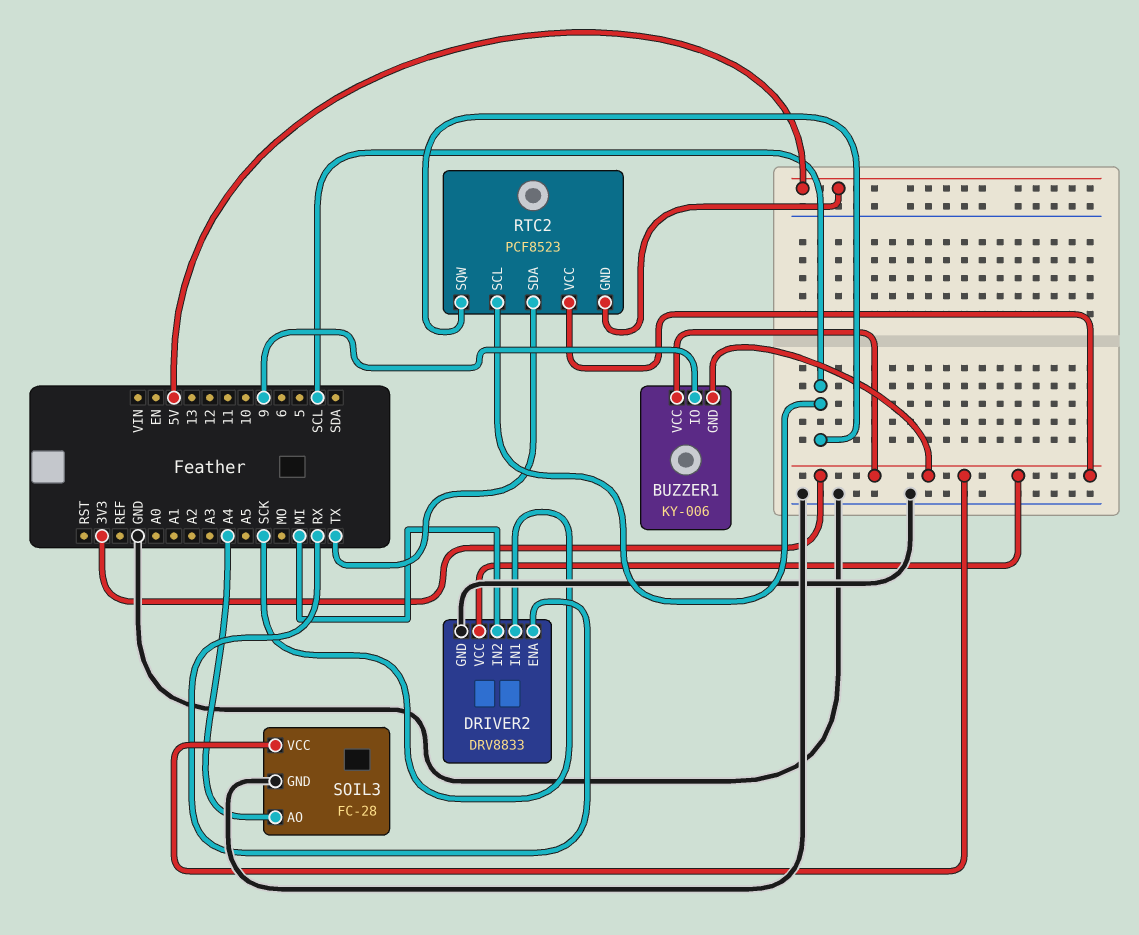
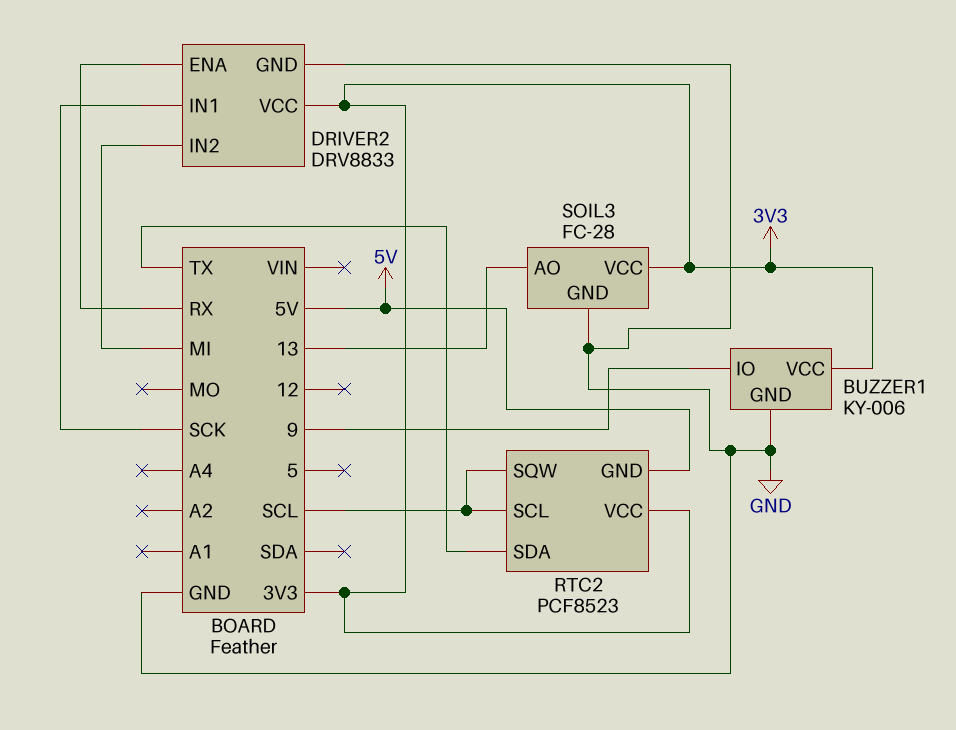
BUZZER1 pin GND: 3V3 -> GND
SOIL3 pin AO: A4 -> 13

